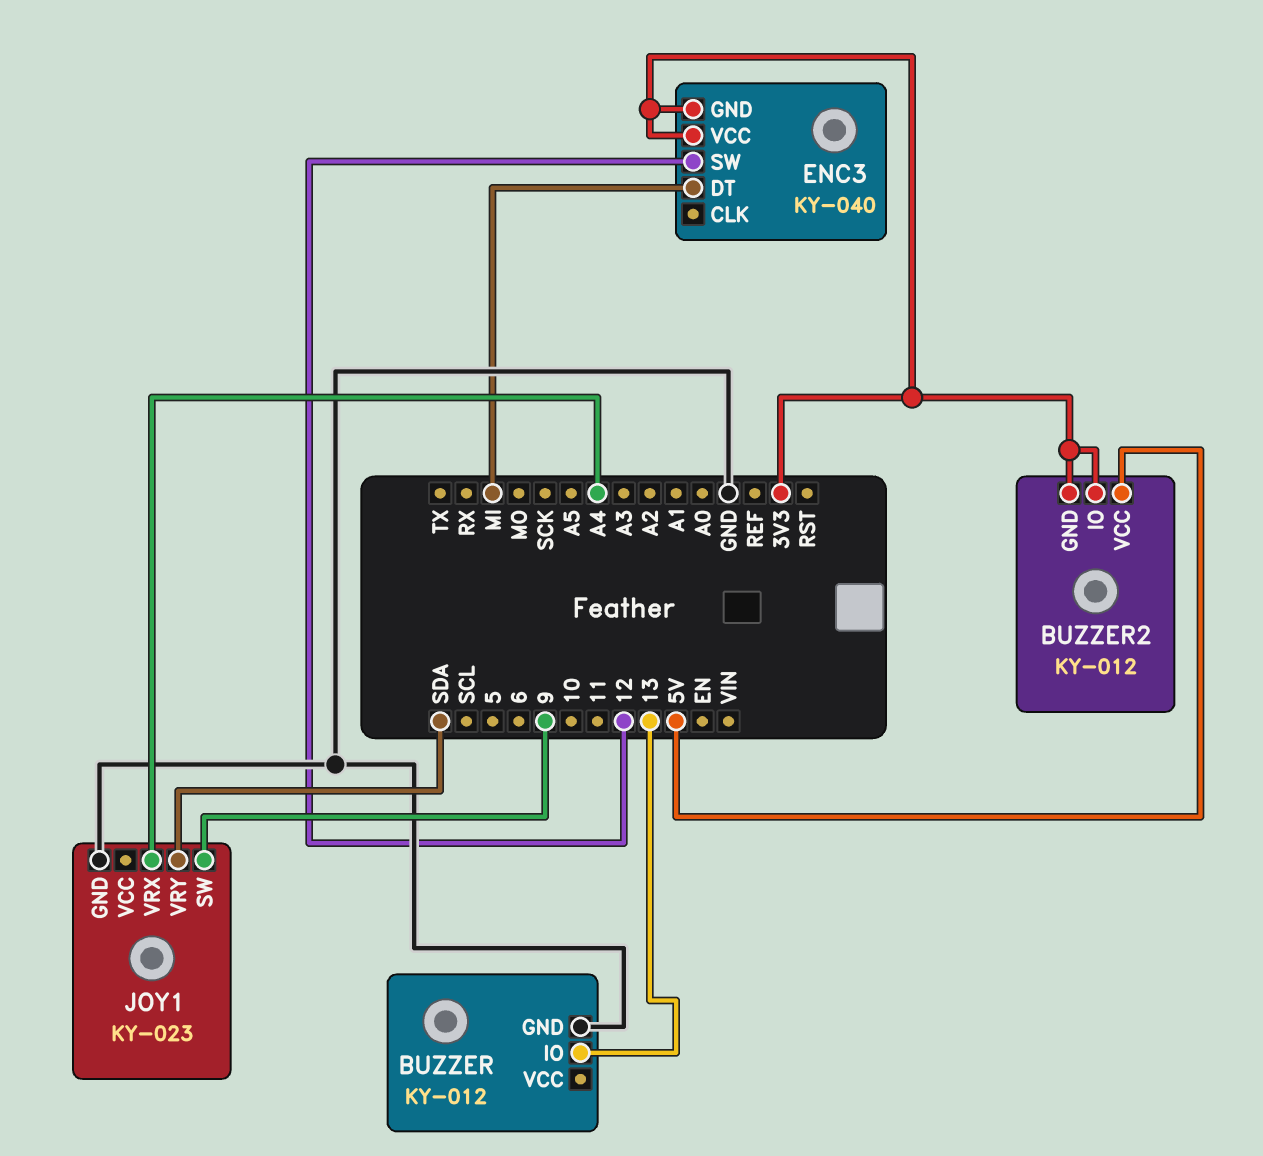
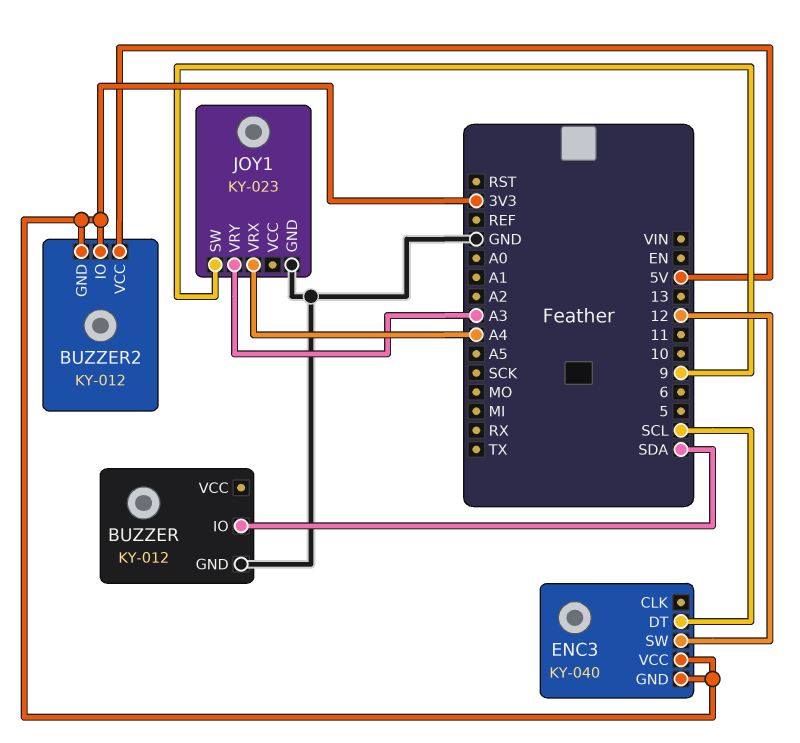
BUZZER pin IO: 13 -> SDA
ENC3 pin DT: MI -> SCL
JOY1 pin VRY: SDA -> A3

